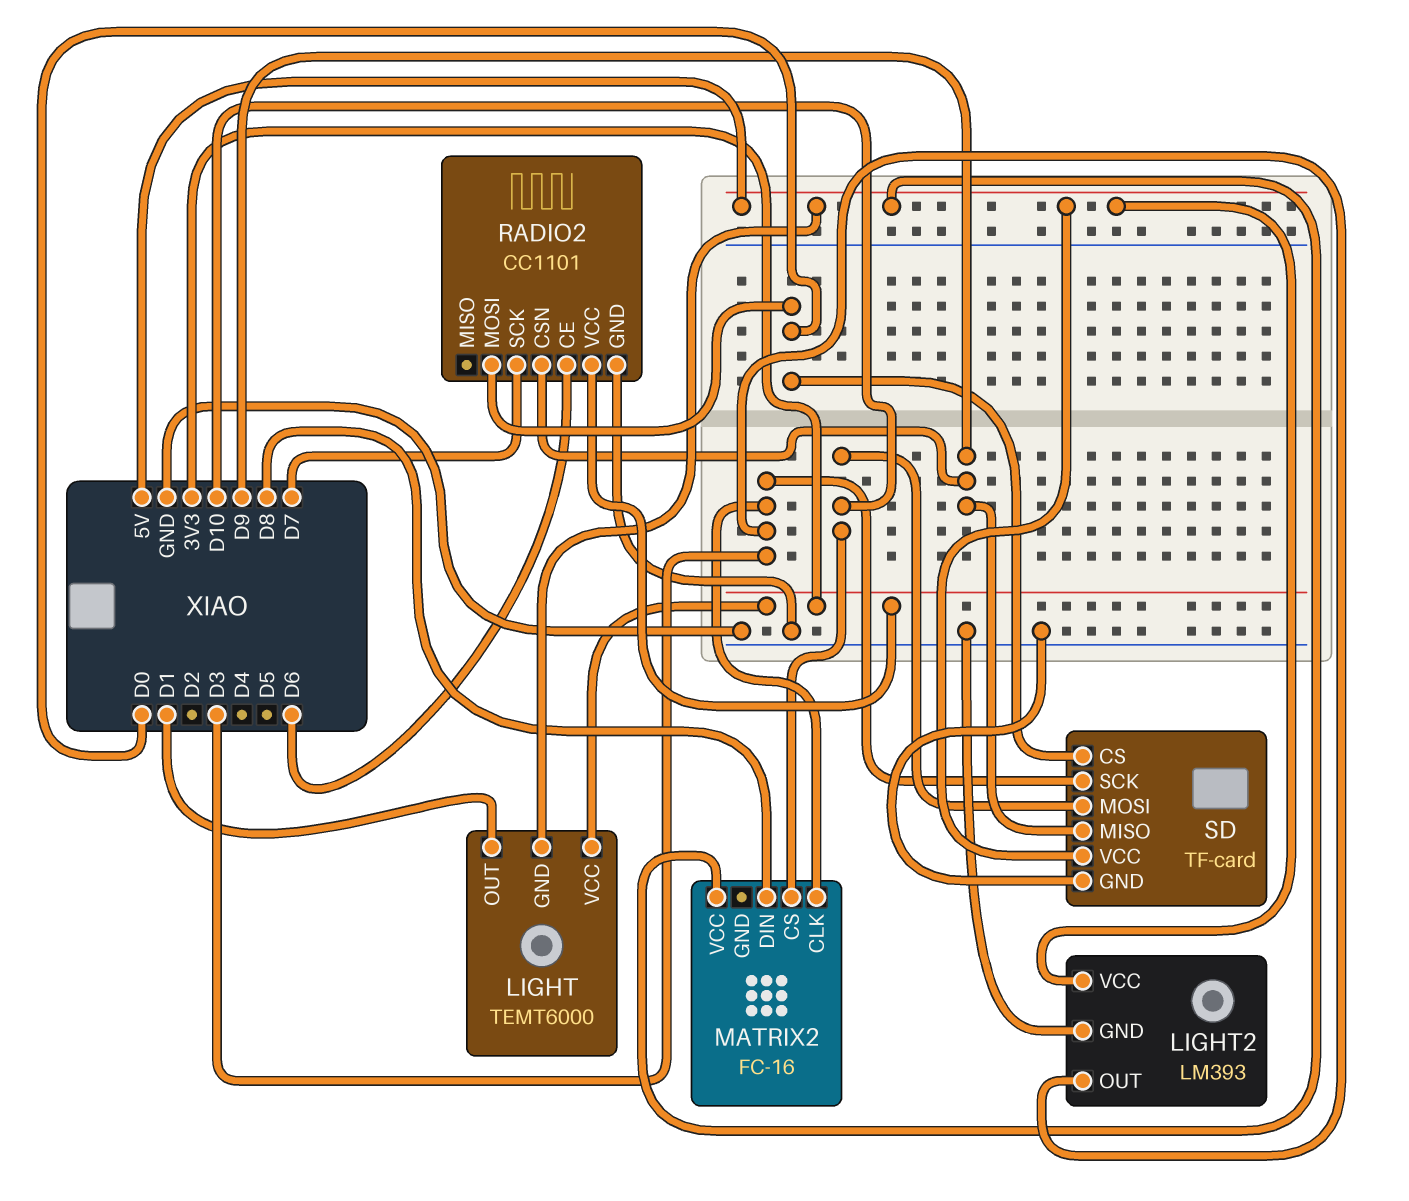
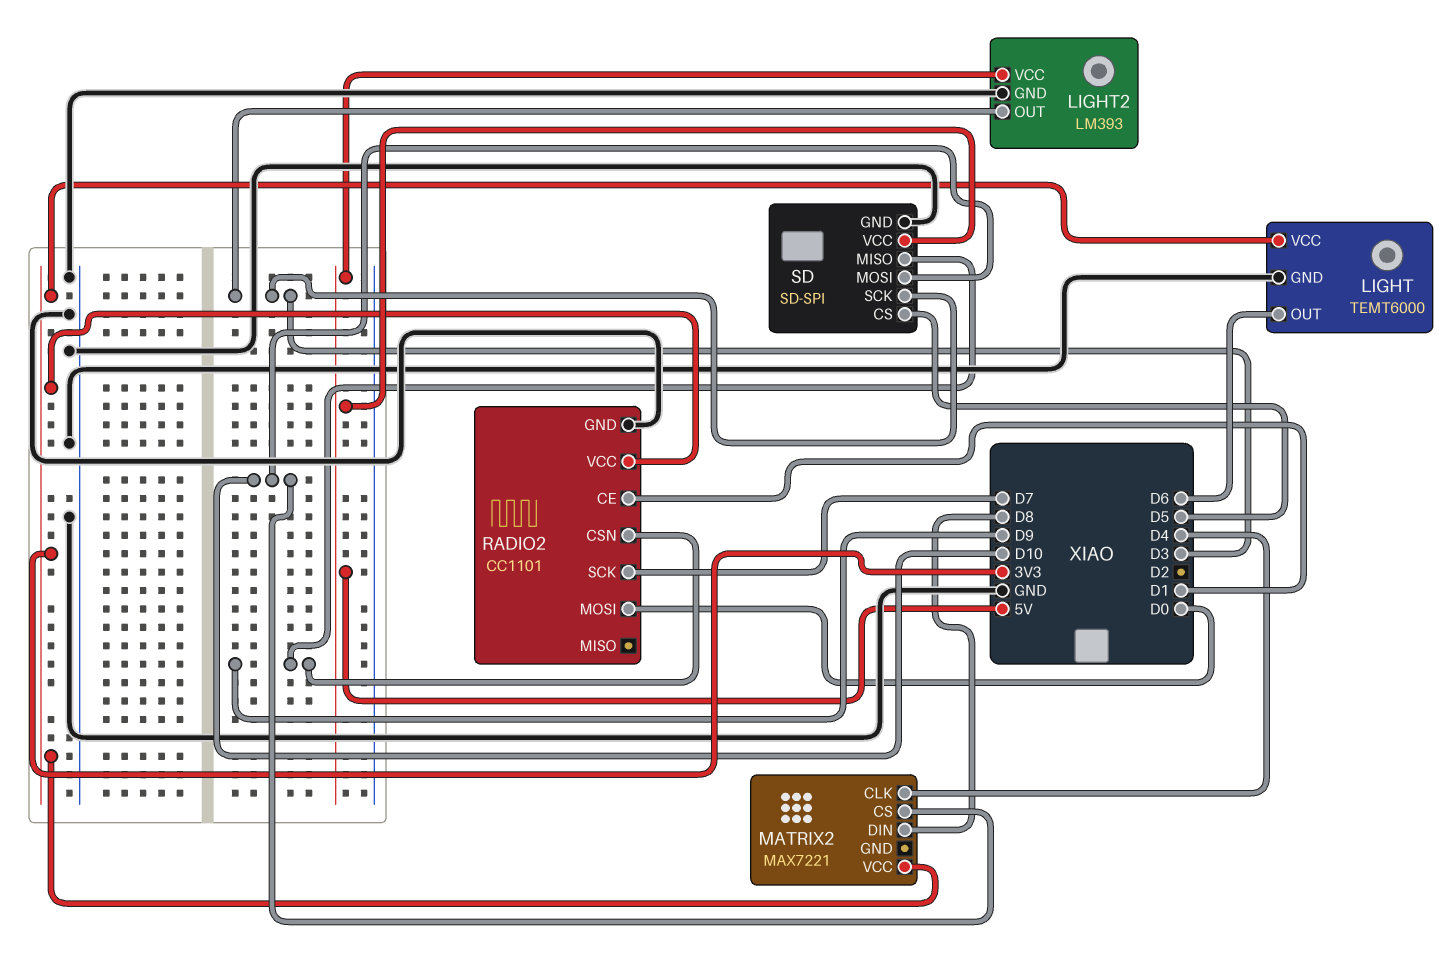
LIGHT pin GND: 5V -> GND
LIGHT pin OUT: D1 -> D6
MATRIX2: FC-16 -> MAX7221
MATRIX2 pin CLK: D3 -> D4
MATRIX2 pin VCC: 5V -> 3V3
RADIO2 pin CE: D6 -> D1
SD: TF-card -> SD-SPI
SD pin CS: D0 -> D5

